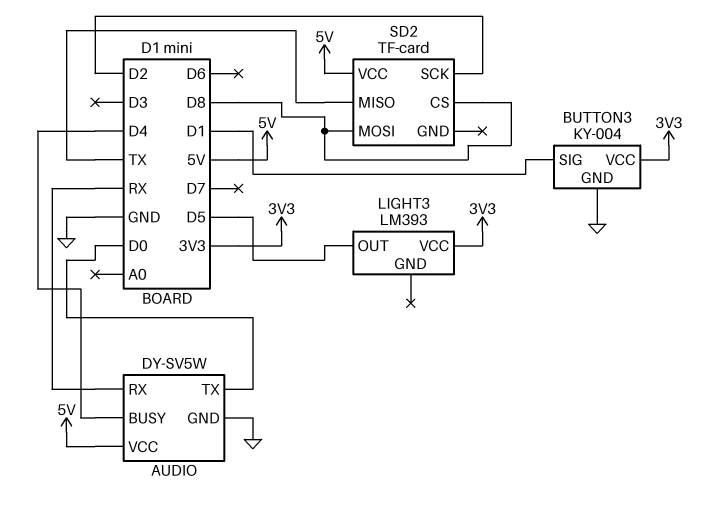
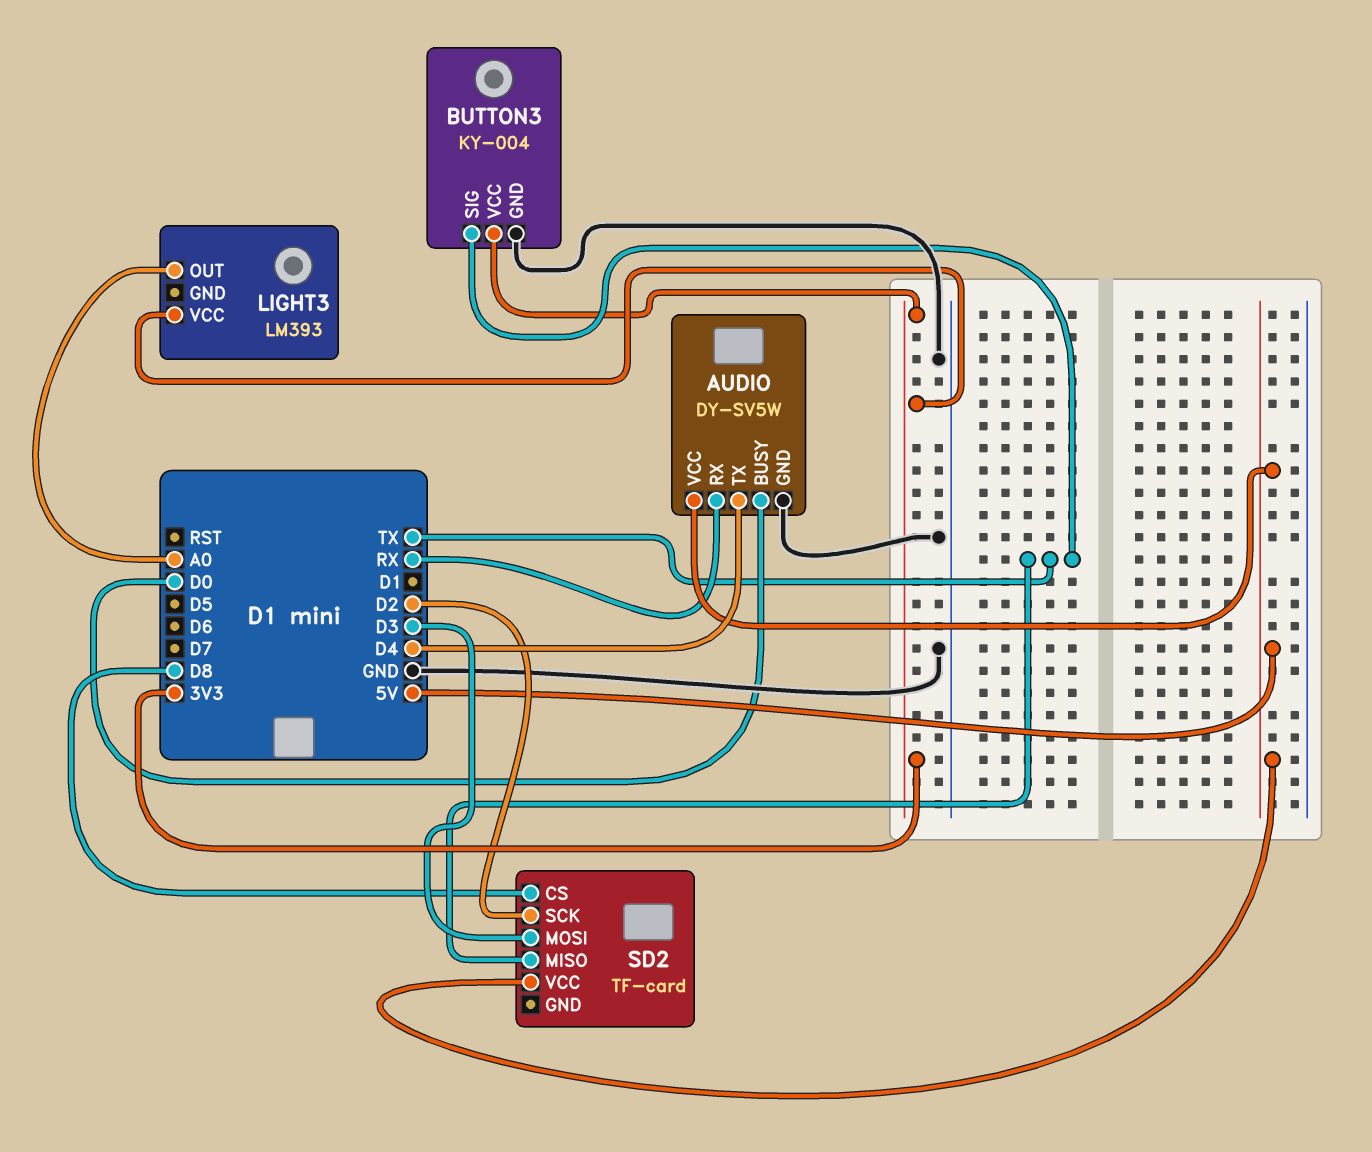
AUDIO pin BUSY: D4 -> D0
AUDIO pin TX: D0 -> D4
BUTTON3 pin SIG: D1 -> TX
LIGHT3 pin OUT: D5 -> A0
SD2 pin MOSI: D8 -> D3

